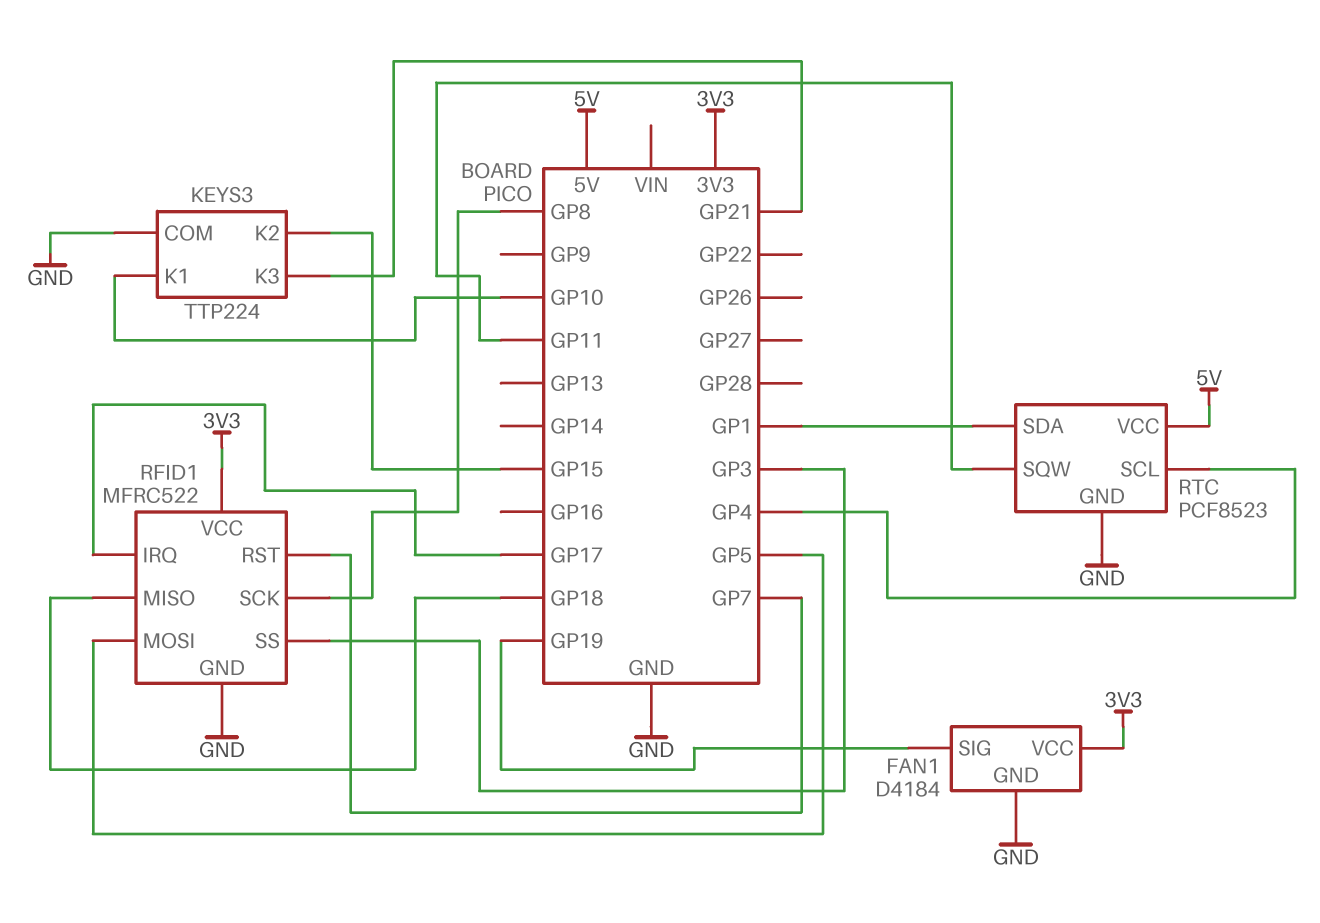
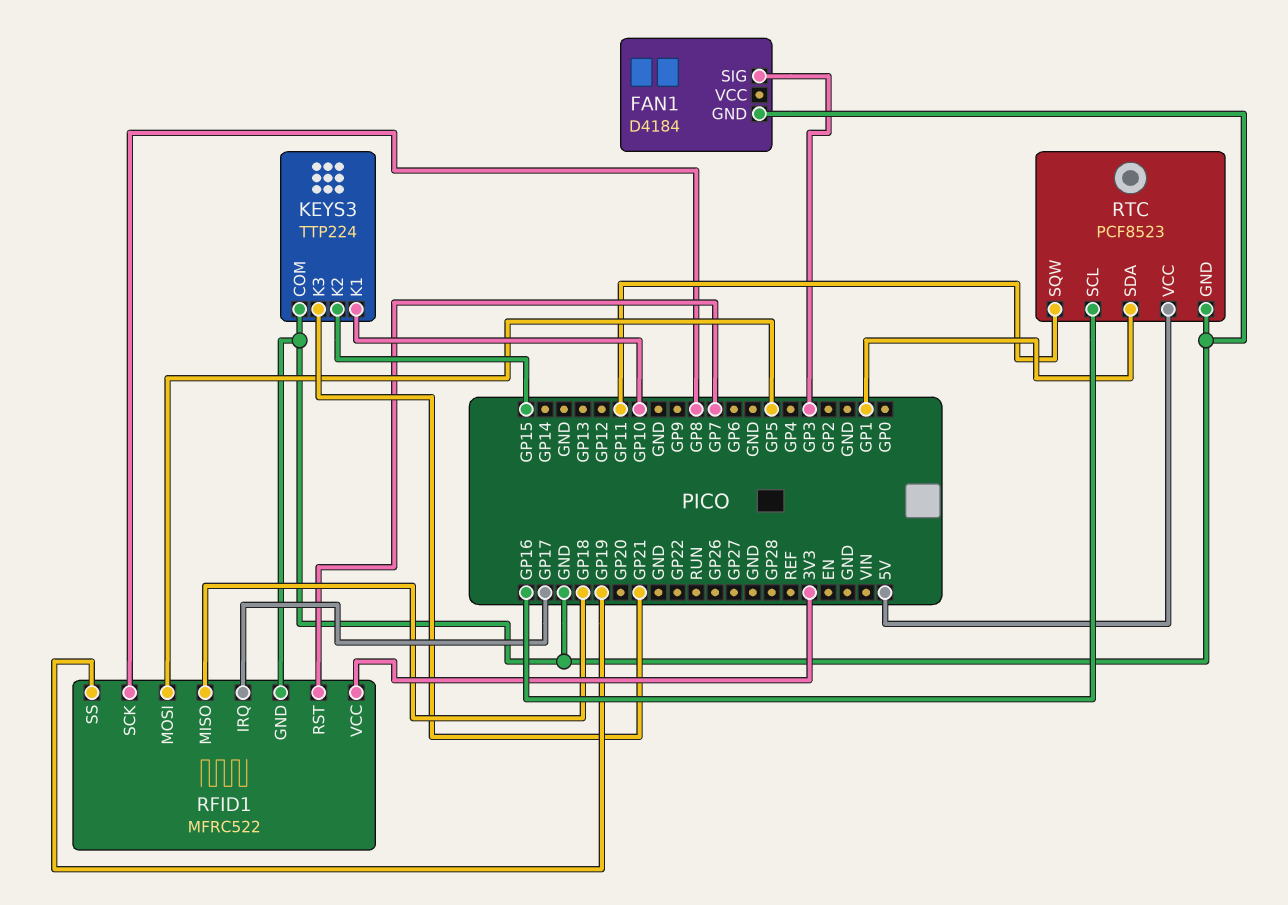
FAN1 pin SIG: GP19 -> GP3
FAN1 pin VCC: 3V3 -> none
RFID1 pin SS: GP3 -> GP19
RTC pin SCL: GP4 -> GP16

